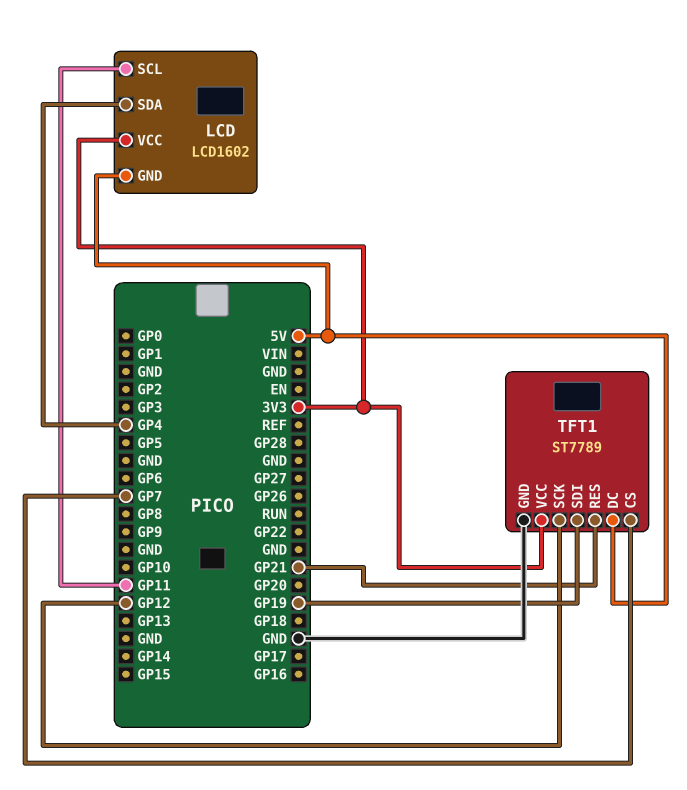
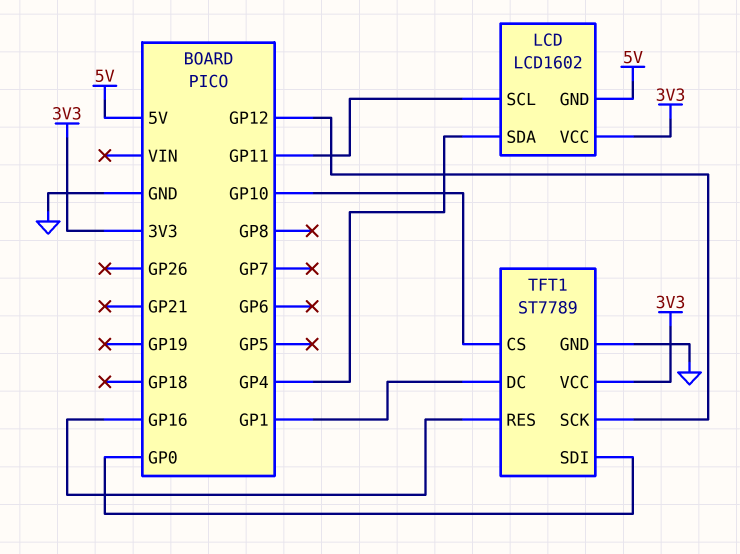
TFT1 pin CS: GP7 -> GP10
TFT1 pin DC: 5V -> GP1
TFT1 pin RES: GP21 -> GP16
TFT1 pin SDI: GP19 -> GP0

